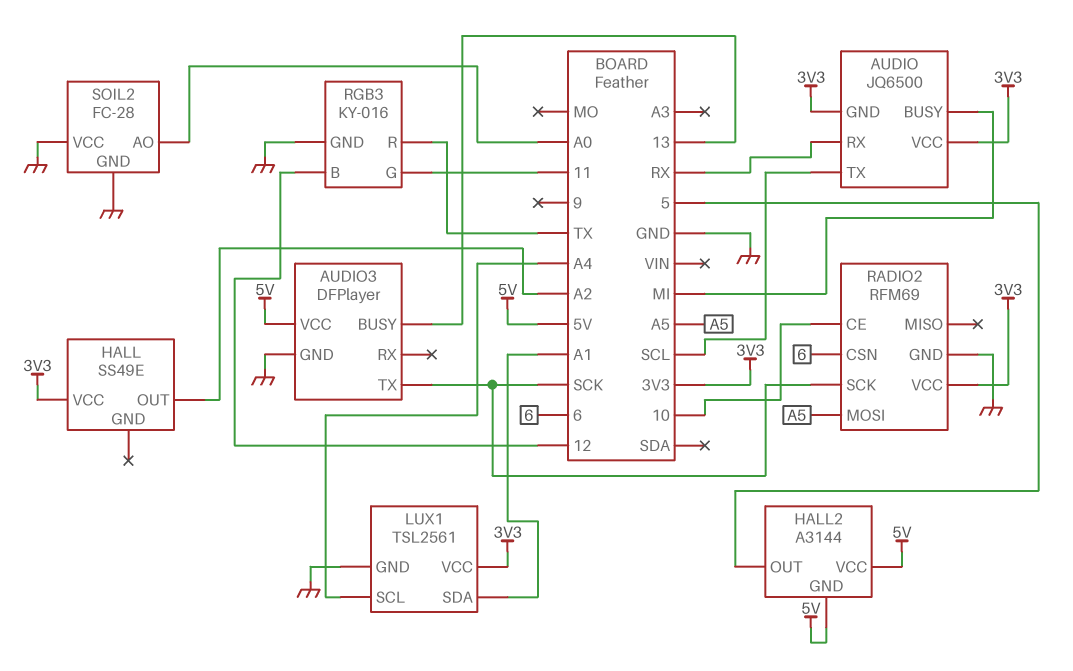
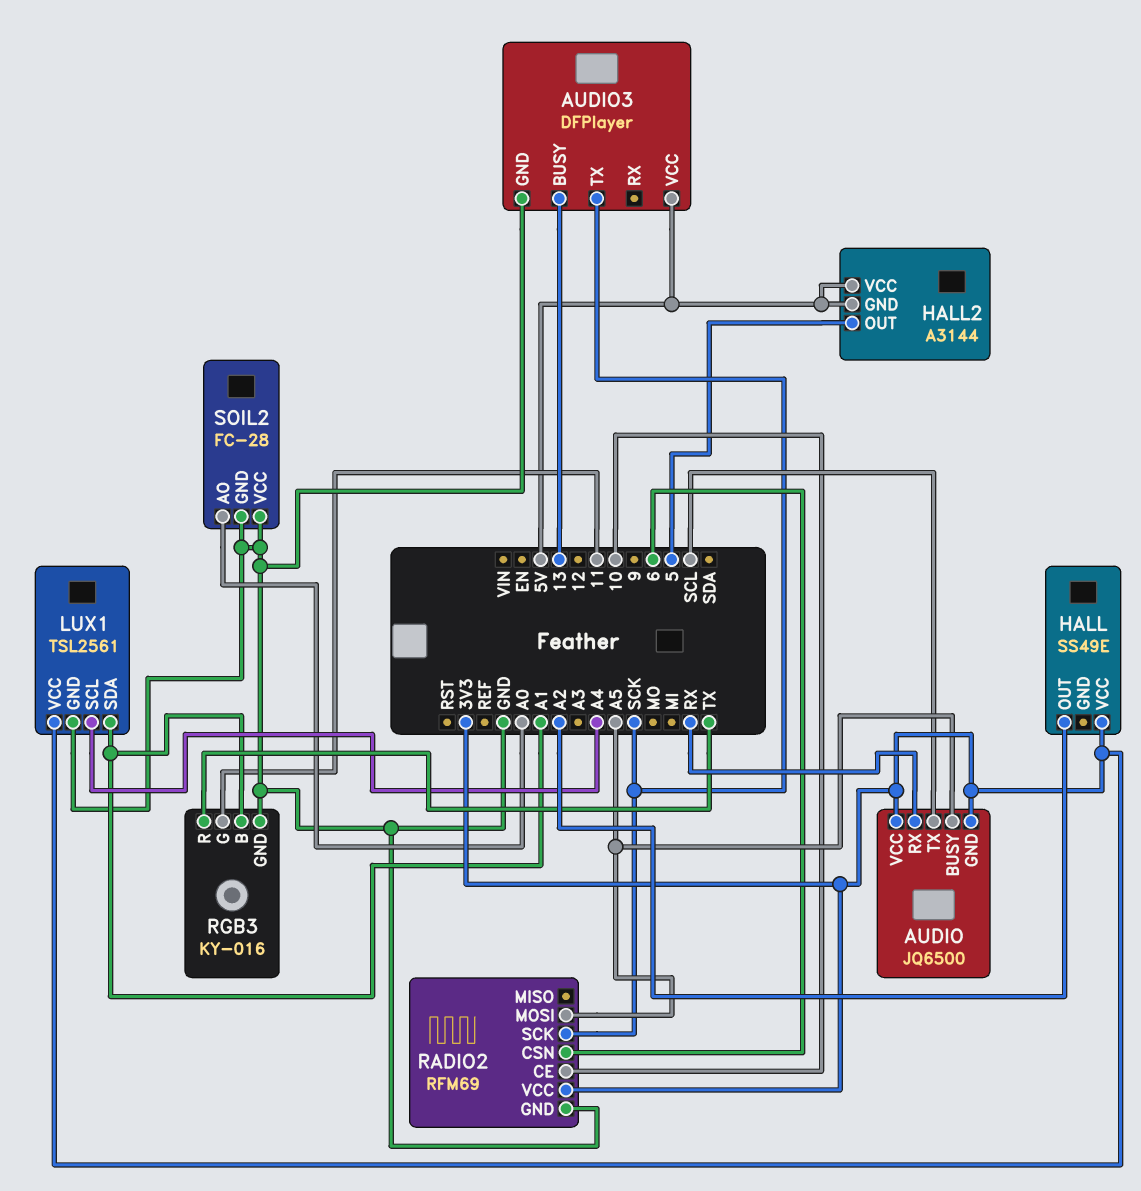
AUDIO pin BUSY: MI -> A5
RGB3 pin B: 12 -> A1

